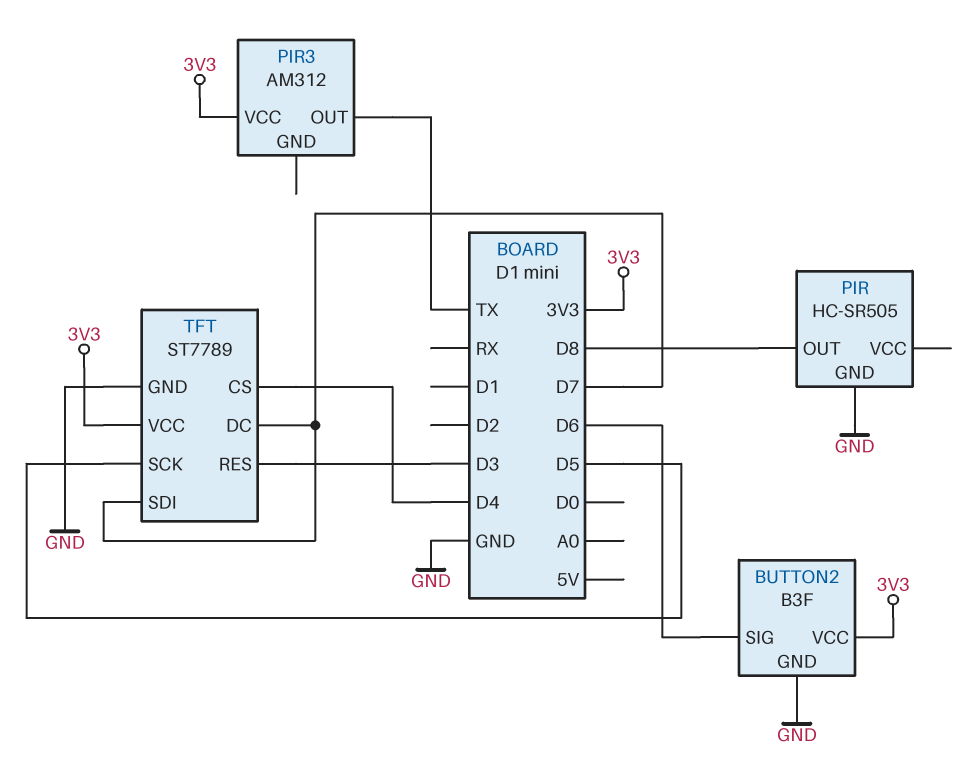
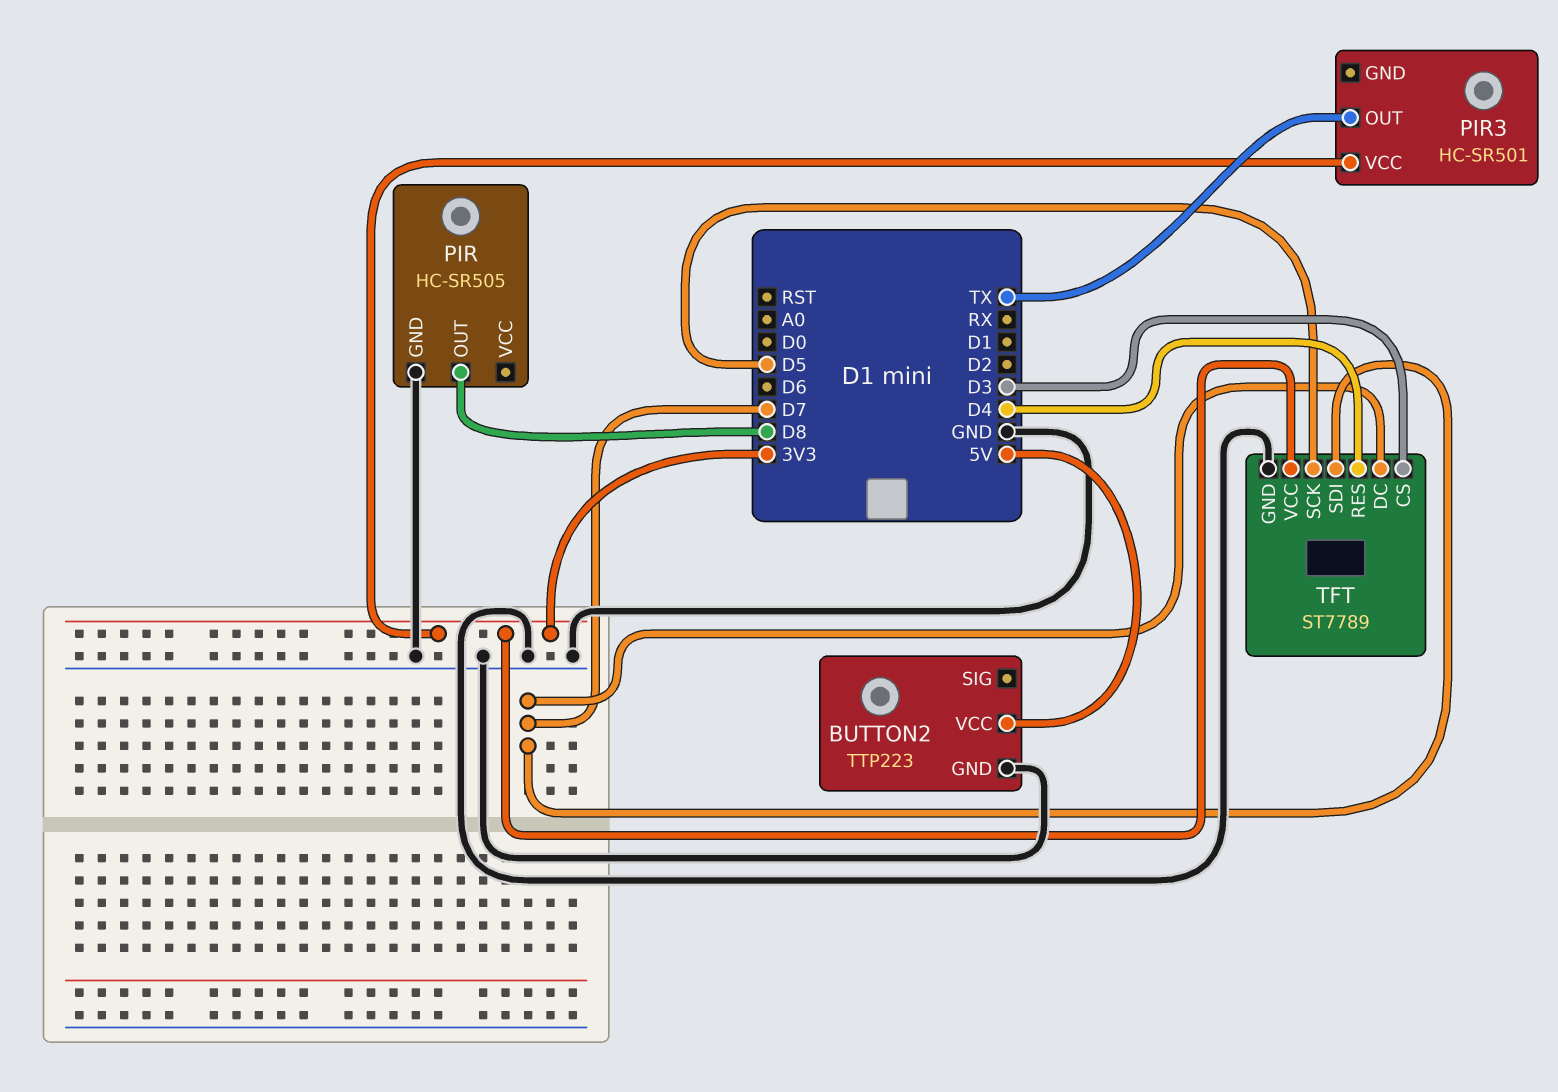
BUTTON2: B3F -> TTP223
BUTTON2 pin SIG: D6 -> none
BUTTON2 pin VCC: 3V3 -> 5V
PIR3: AM312 -> HC-SR501
TFT pin CS: D4 -> D3
TFT pin RES: D3 -> D4

